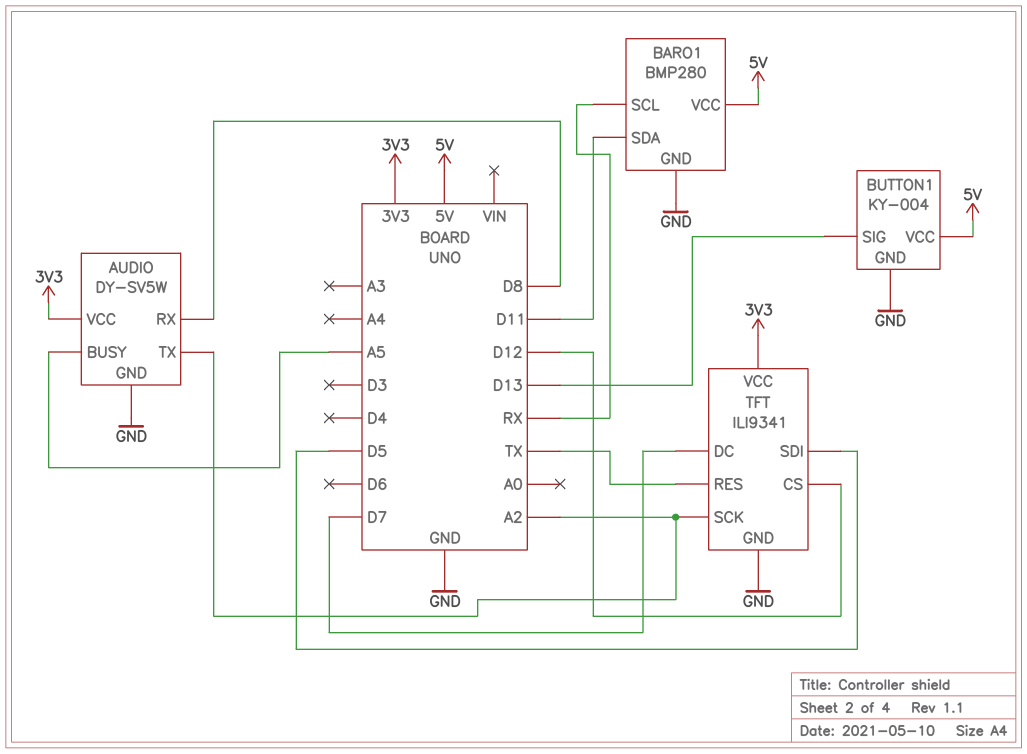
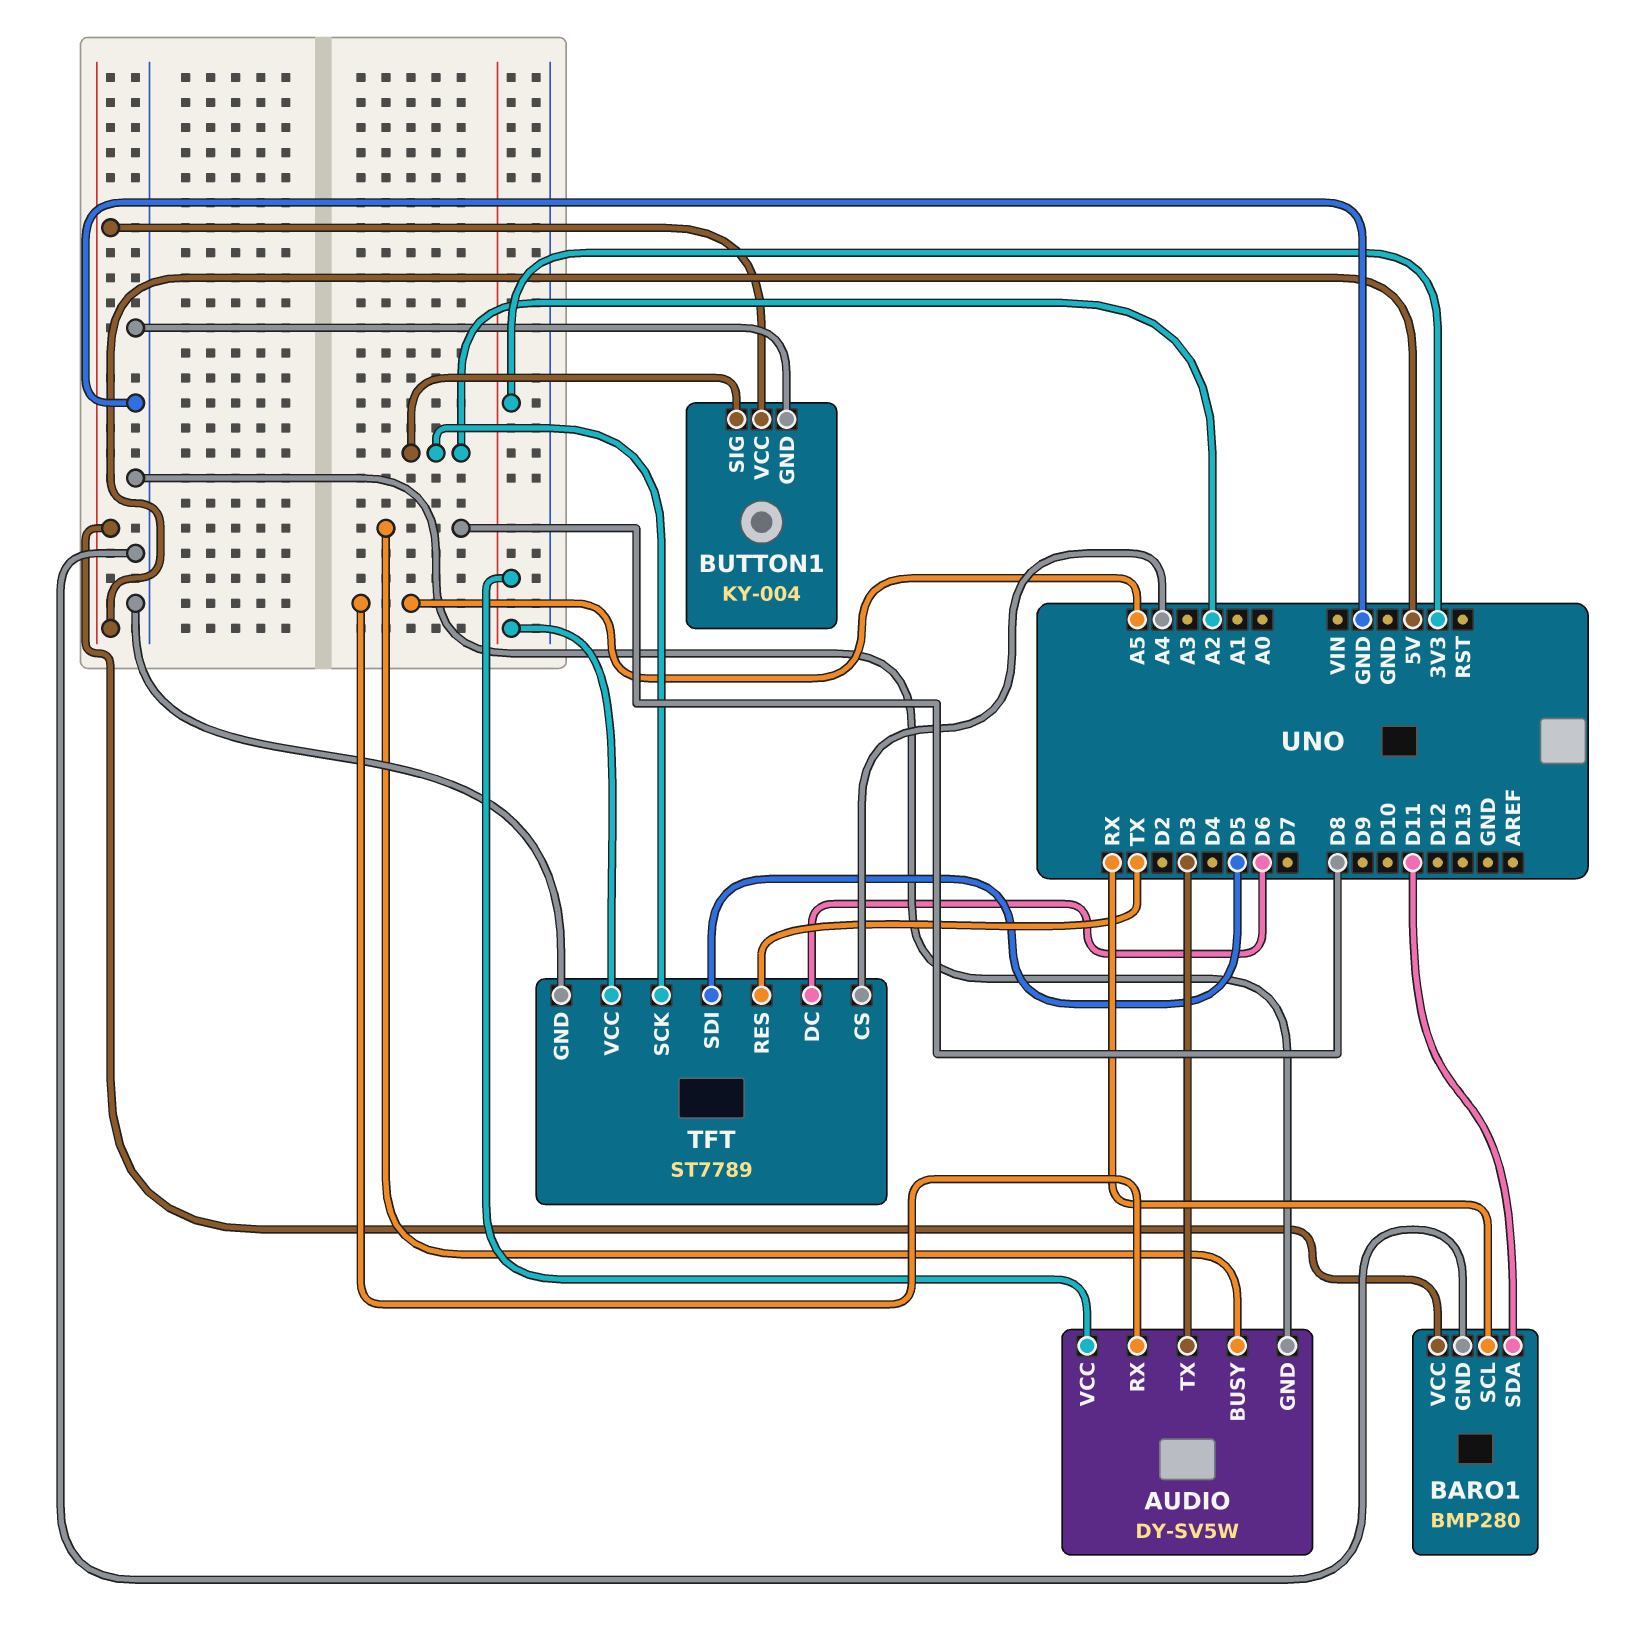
AUDIO pin BUSY: A5 -> D8
AUDIO pin RX: D8 -> A5
AUDIO pin TX: A2 -> D3
BUTTON1 pin SIG: D13 -> A2
TFT: ILI9341 -> ST7789
TFT pin CS: D12 -> A4
TFT pin DC: D7 -> D6

